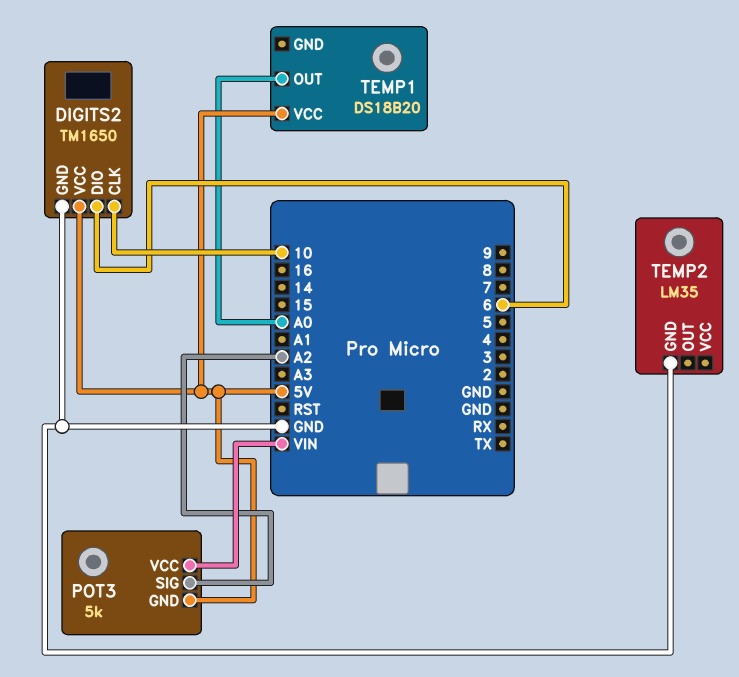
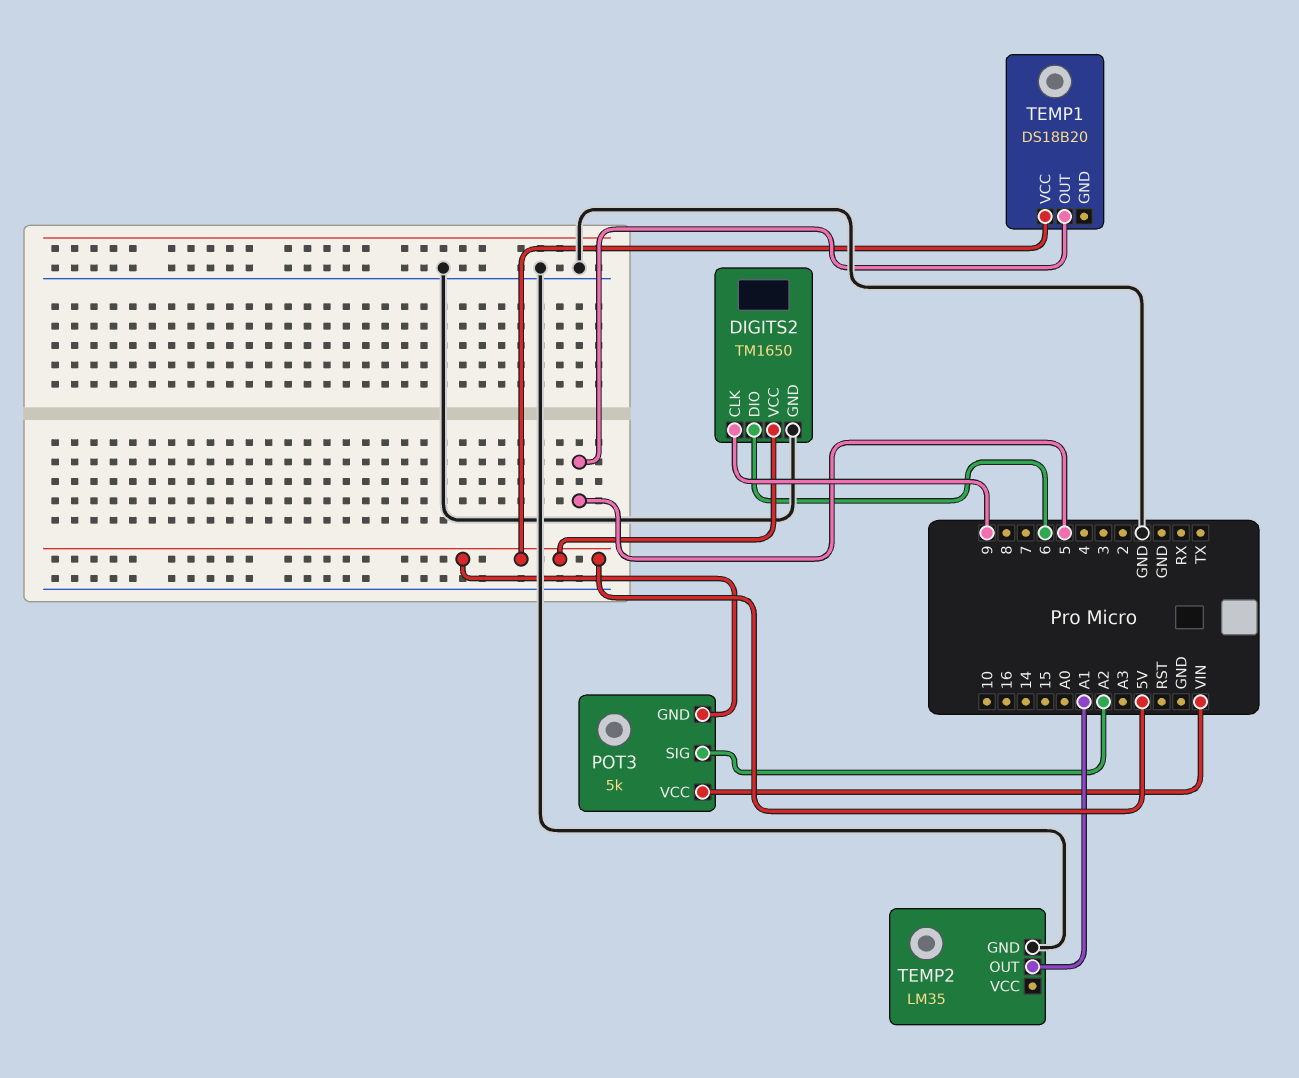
DIGITS2 pin CLK: 10 -> 9
TEMP1 pin OUT: A0 -> 5
TEMP2 pin OUT: none -> A1

